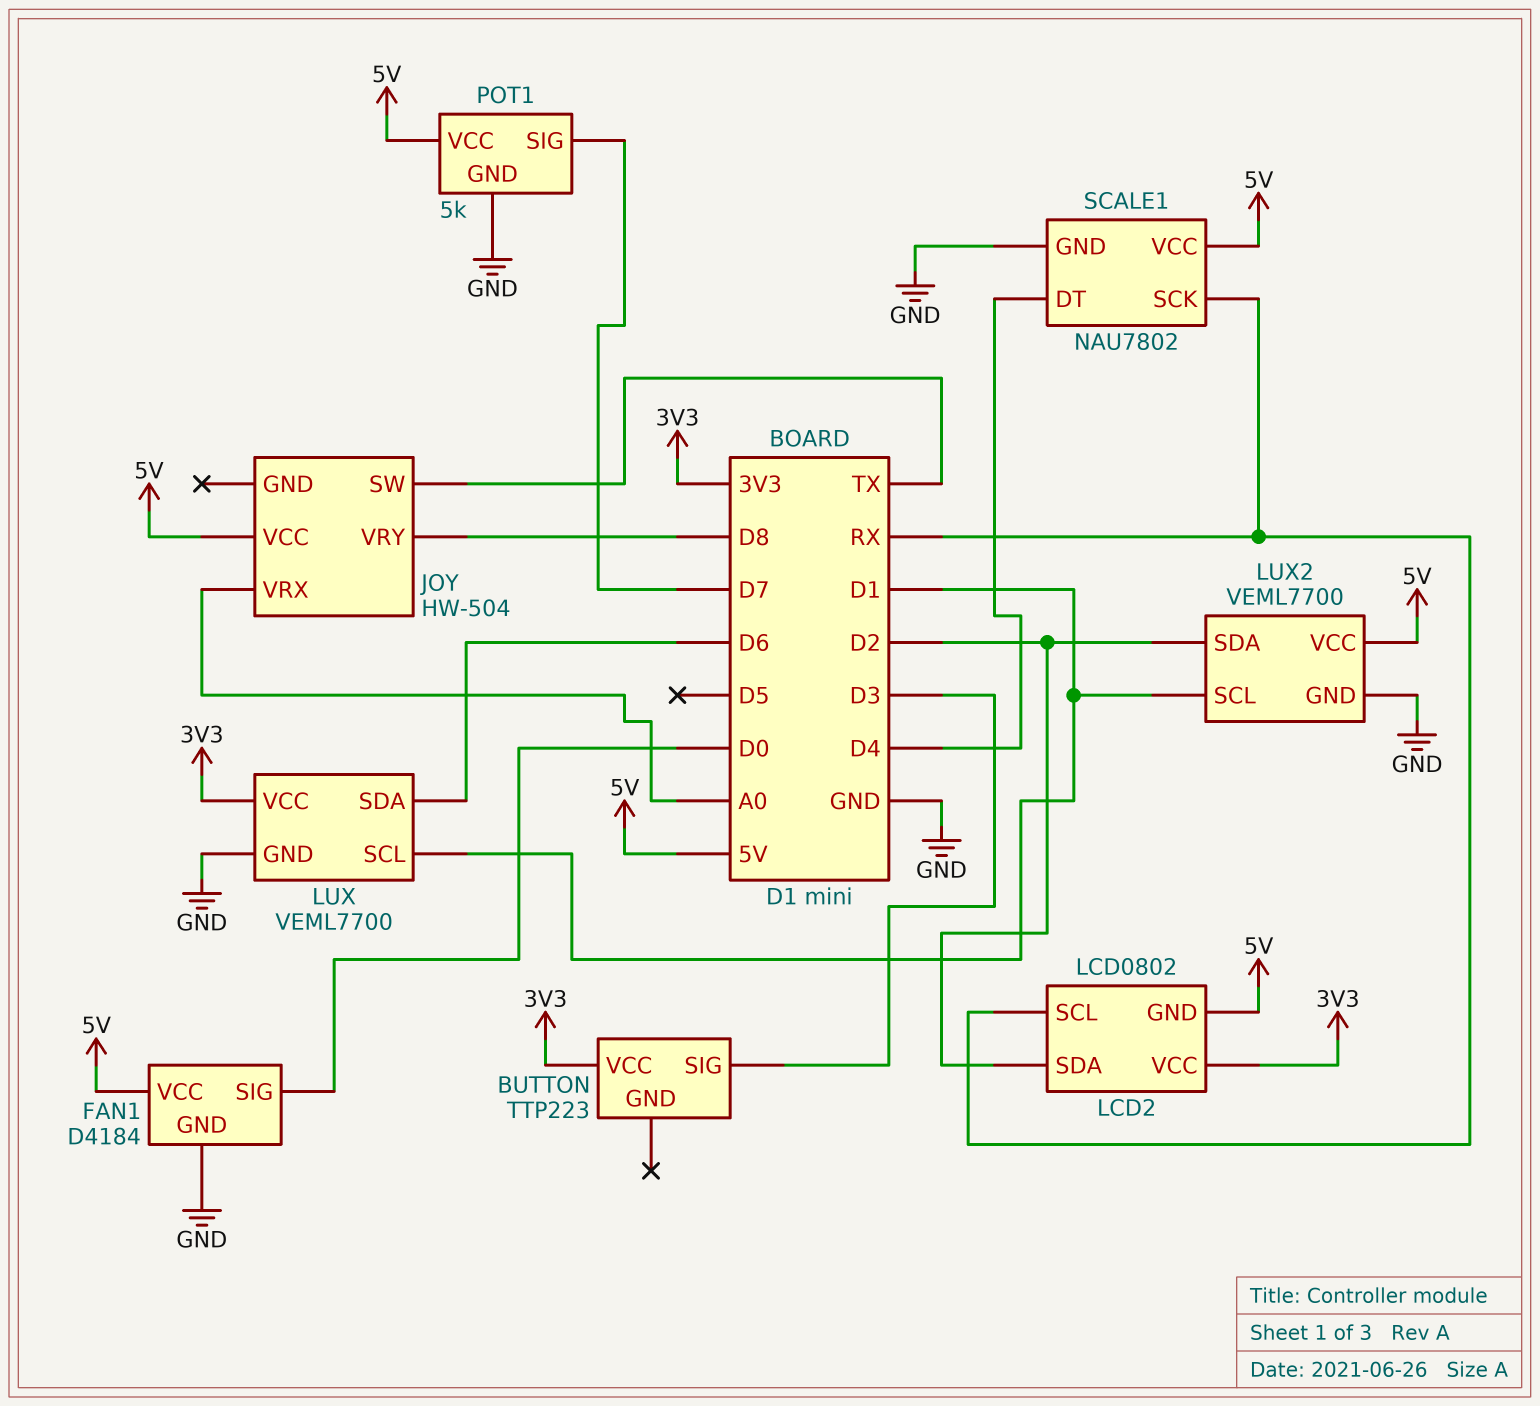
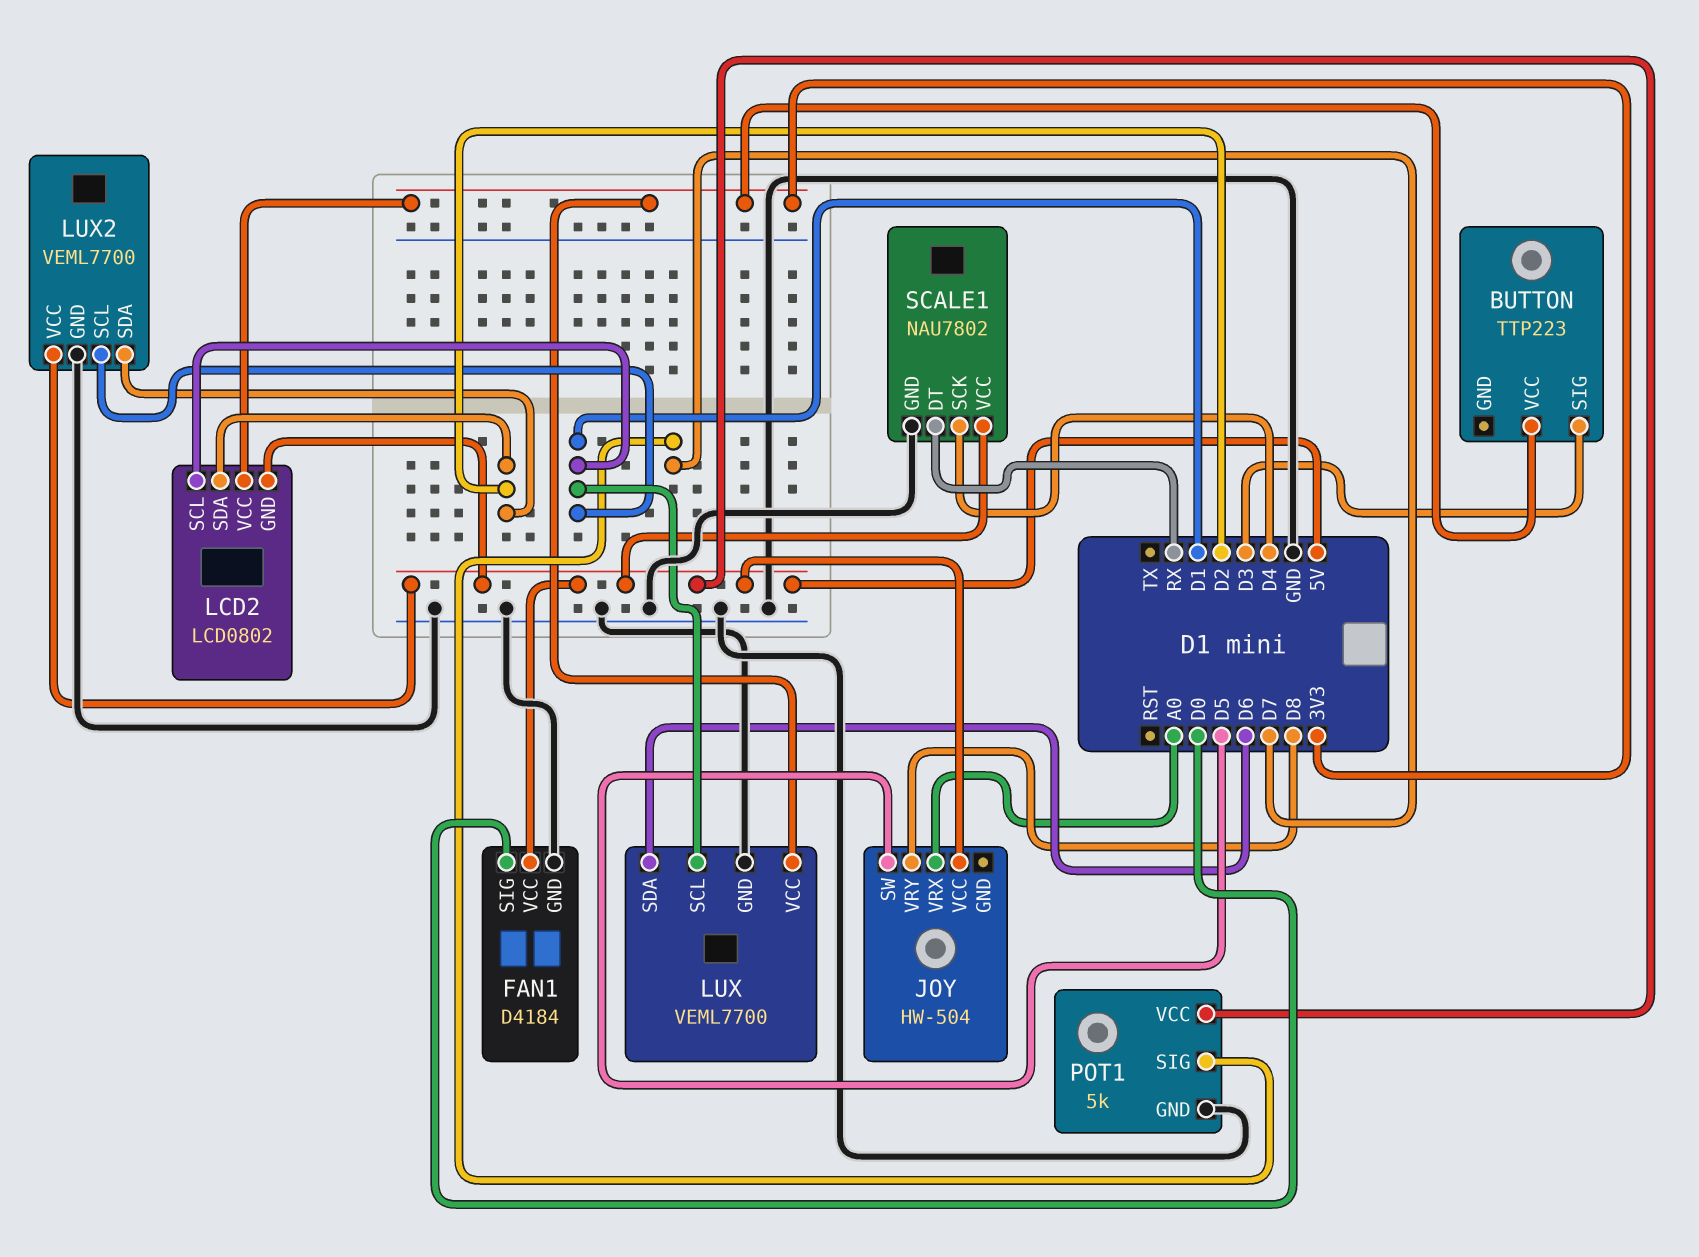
JOY pin SW: TX -> D5
LCD2 pin SCL: RX -> D1
SCALE1 pin DT: D4 -> RX
SCALE1 pin SCK: RX -> D4

